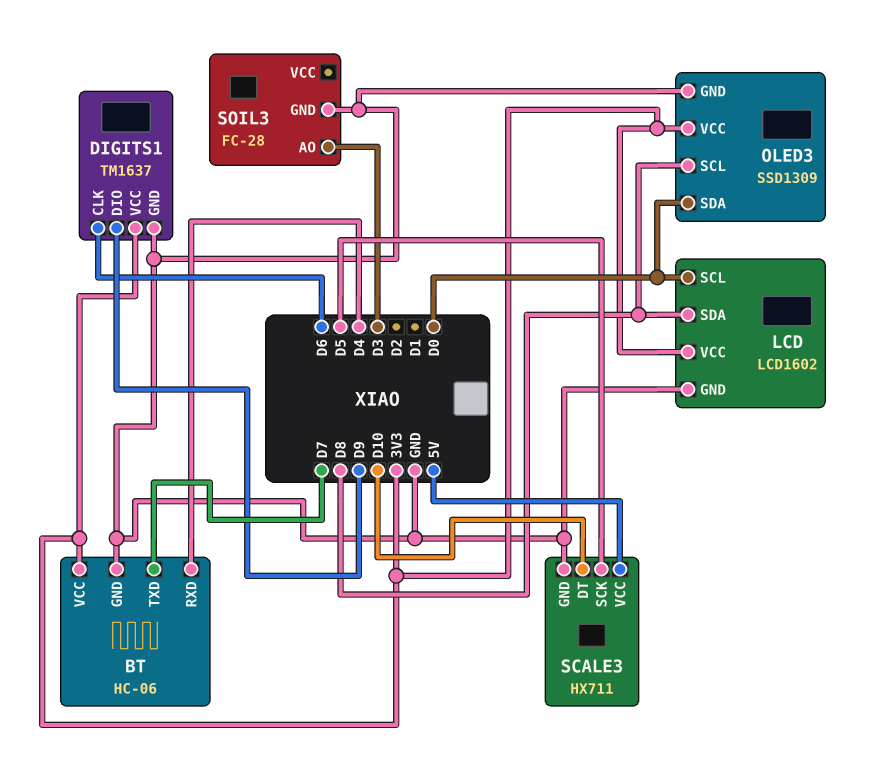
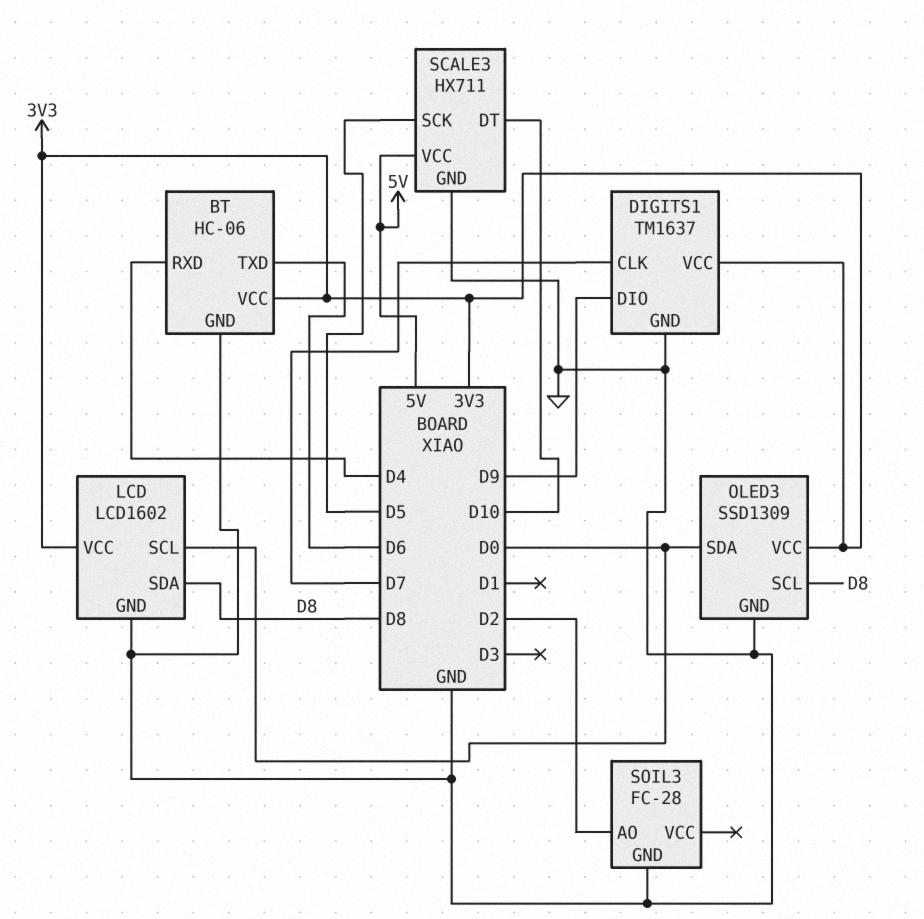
BT pin TXD: D7 -> D6
DIGITS1 pin CLK: D6 -> D7
SOIL3 pin AO: D3 -> D2

